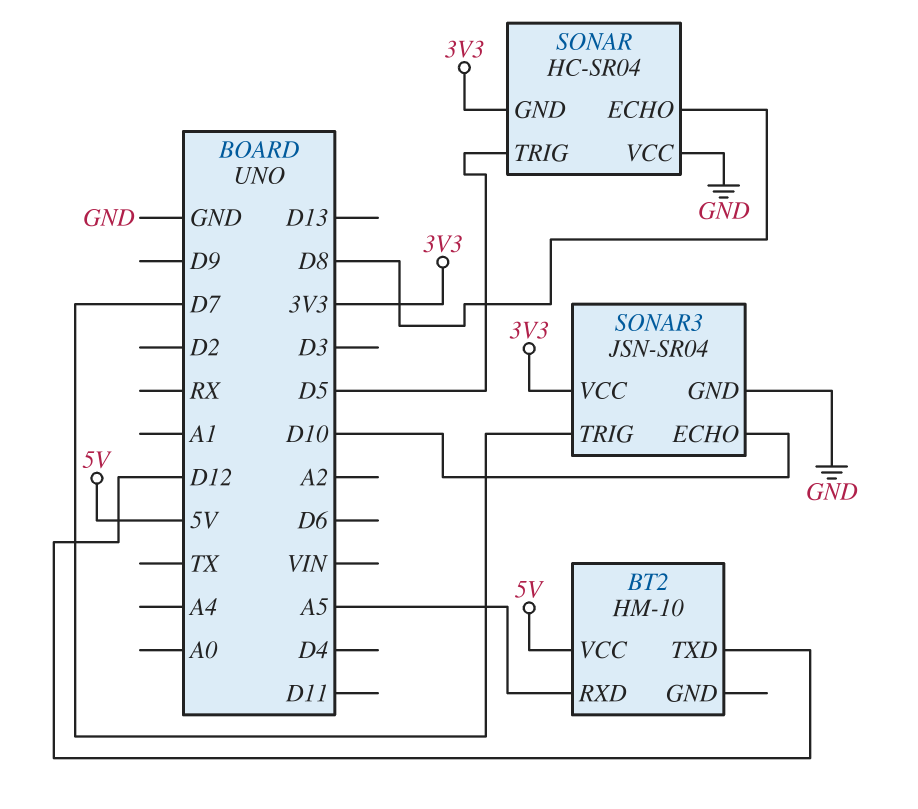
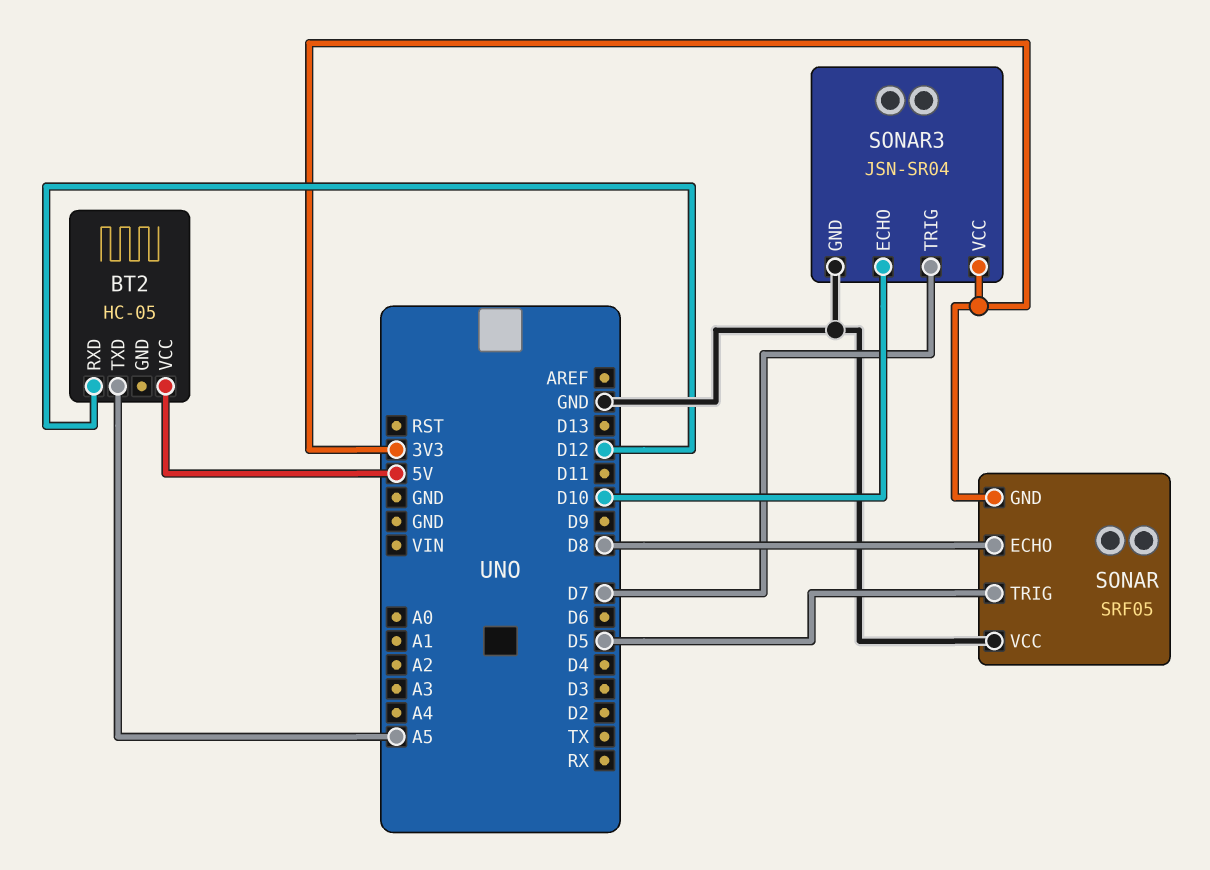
BT2: HM-10 -> HC-05
BT2 pin RXD: A5 -> D12
BT2 pin TXD: D12 -> A5
SONAR: HC-SR04 -> SRF05

